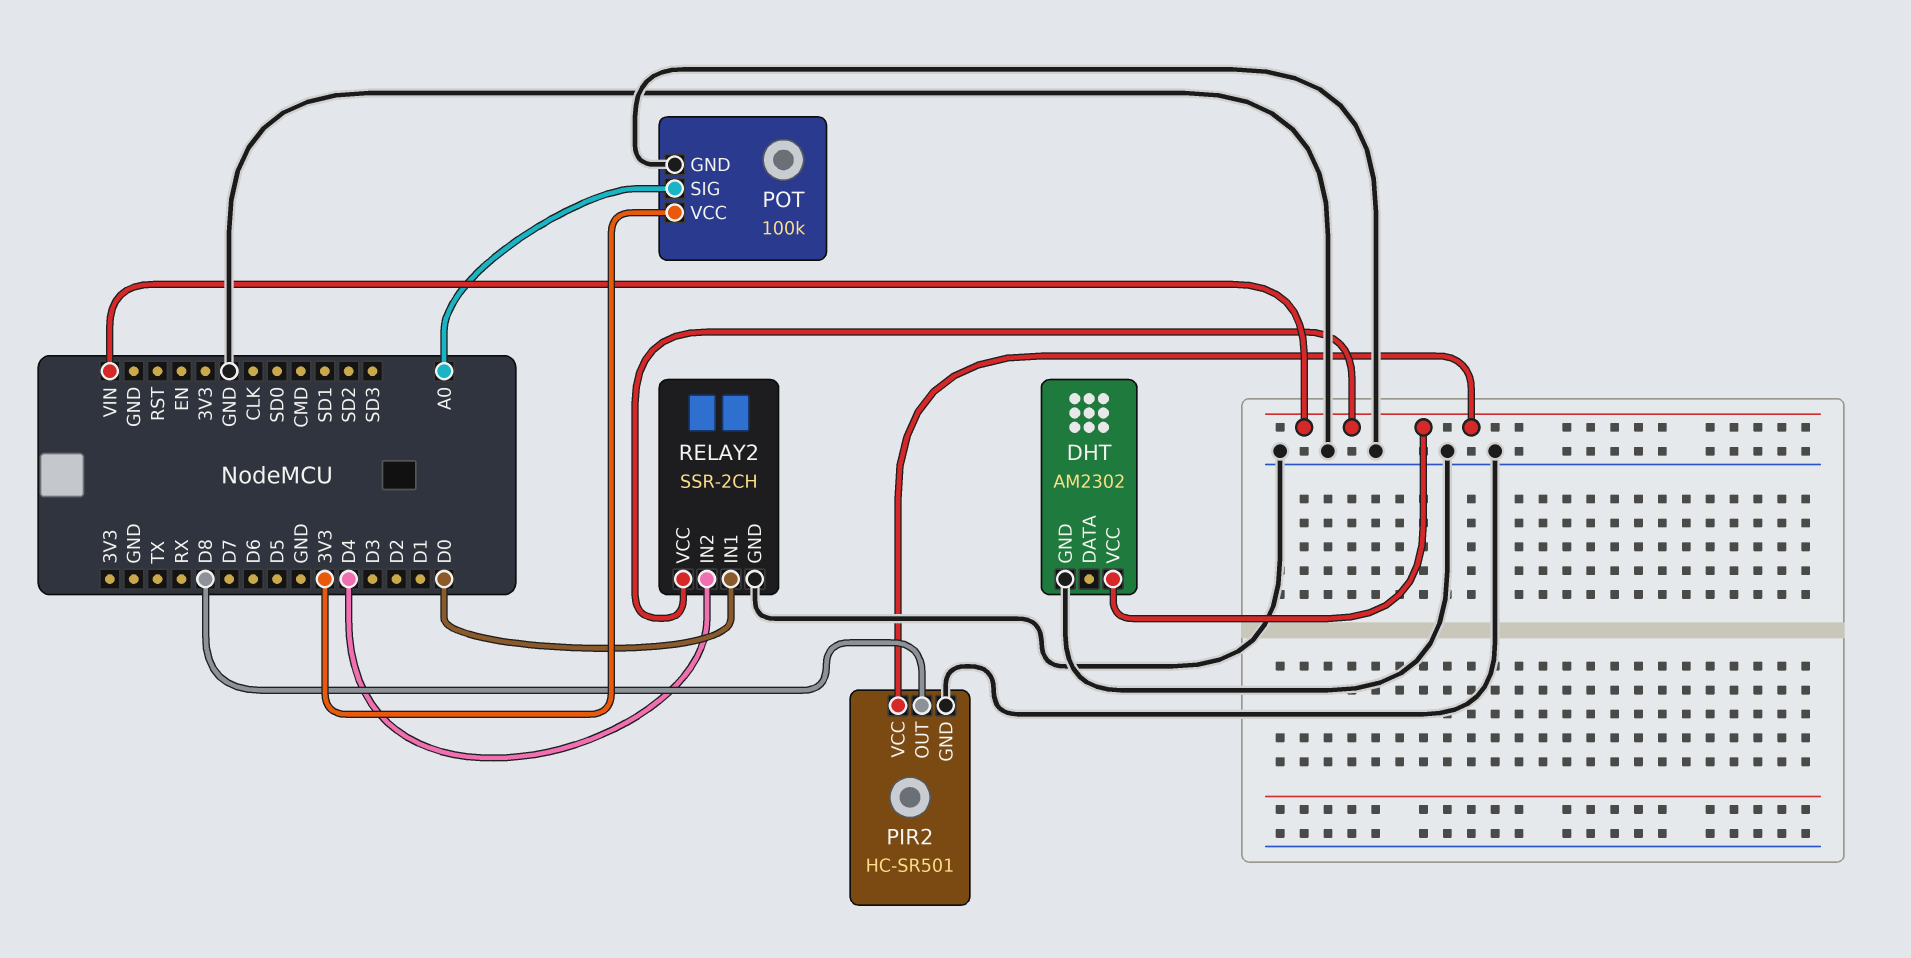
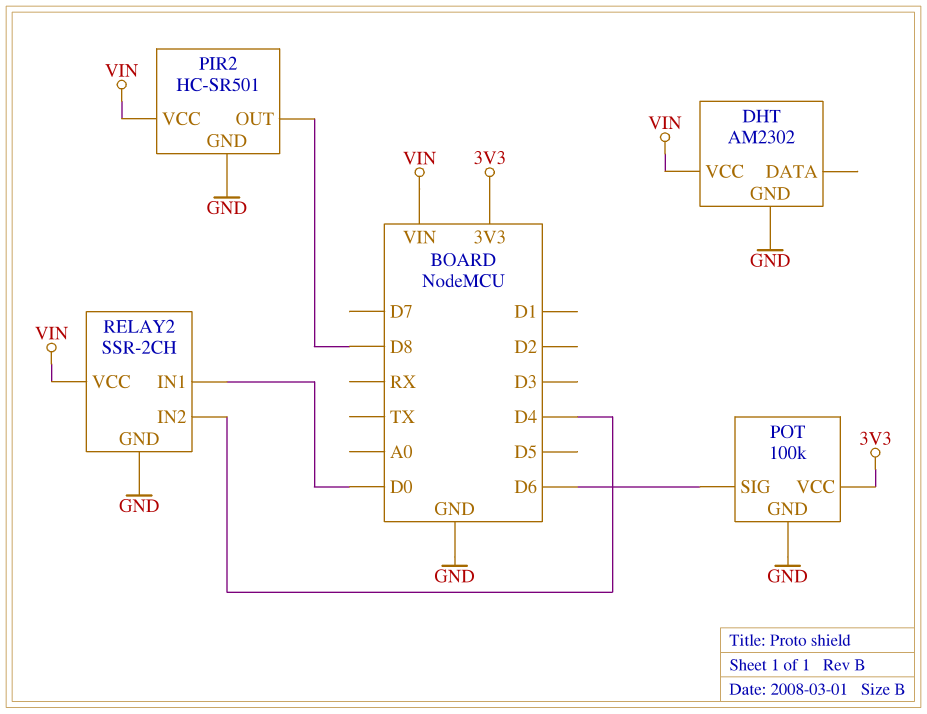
POT pin SIG: A0 -> D6

